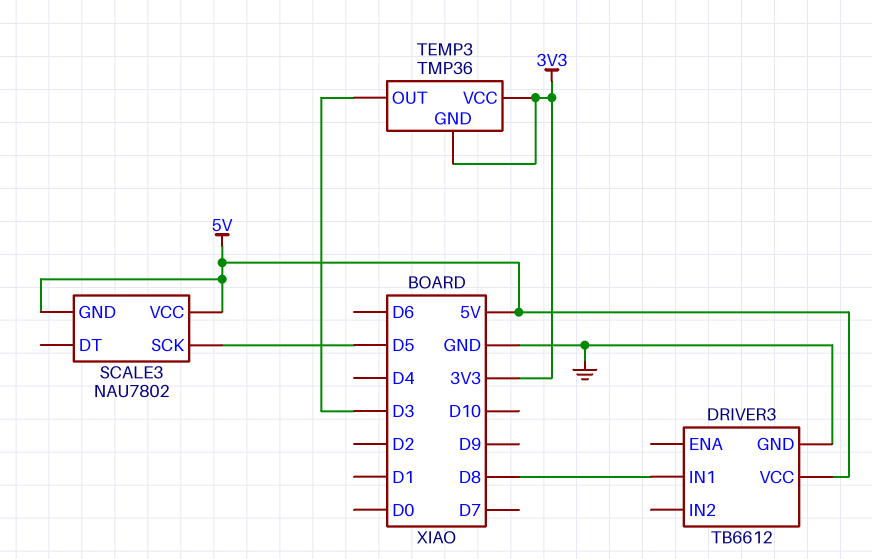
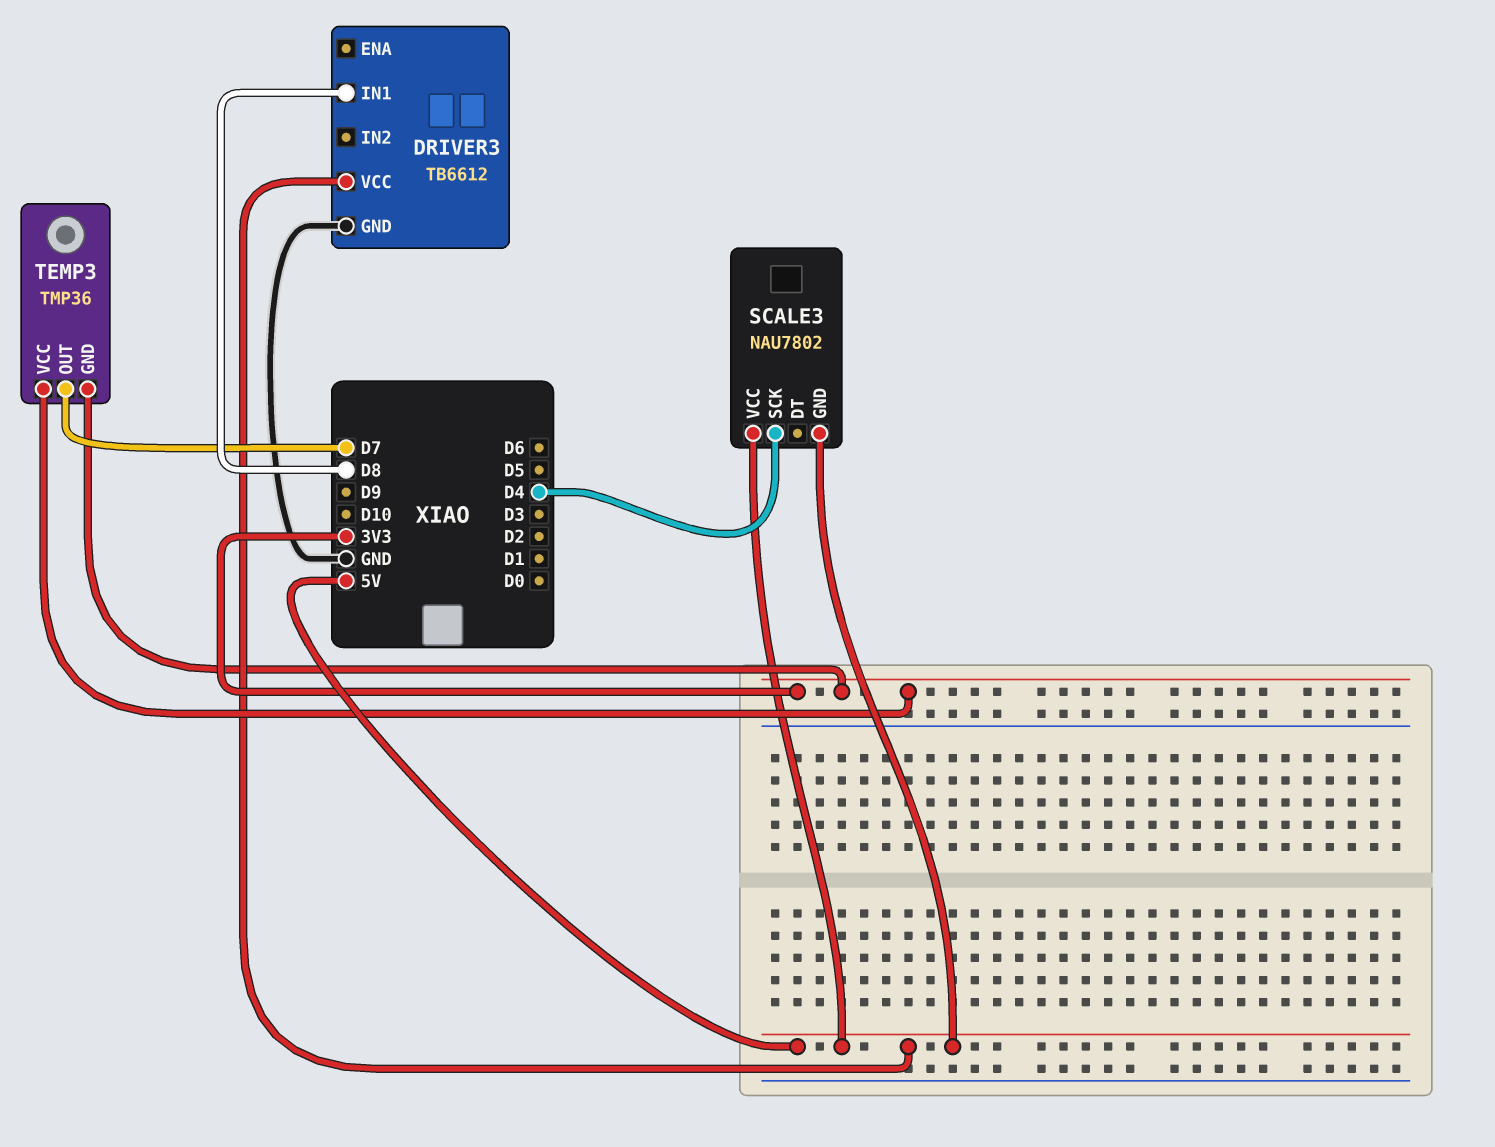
SCALE3 pin SCK: D5 -> D4
TEMP3 pin OUT: D3 -> D7

